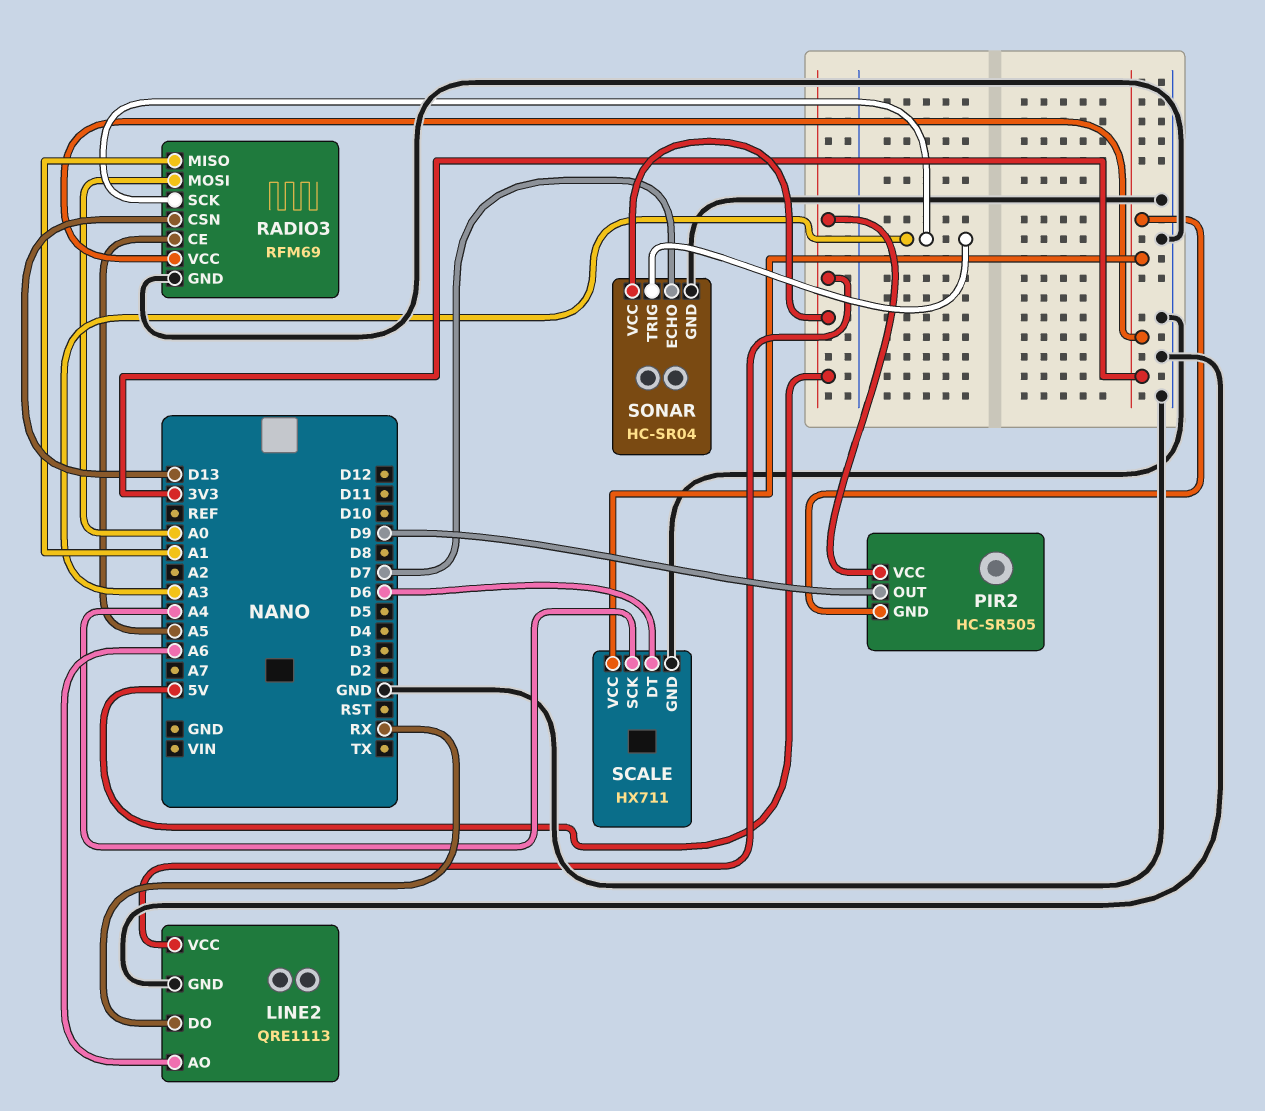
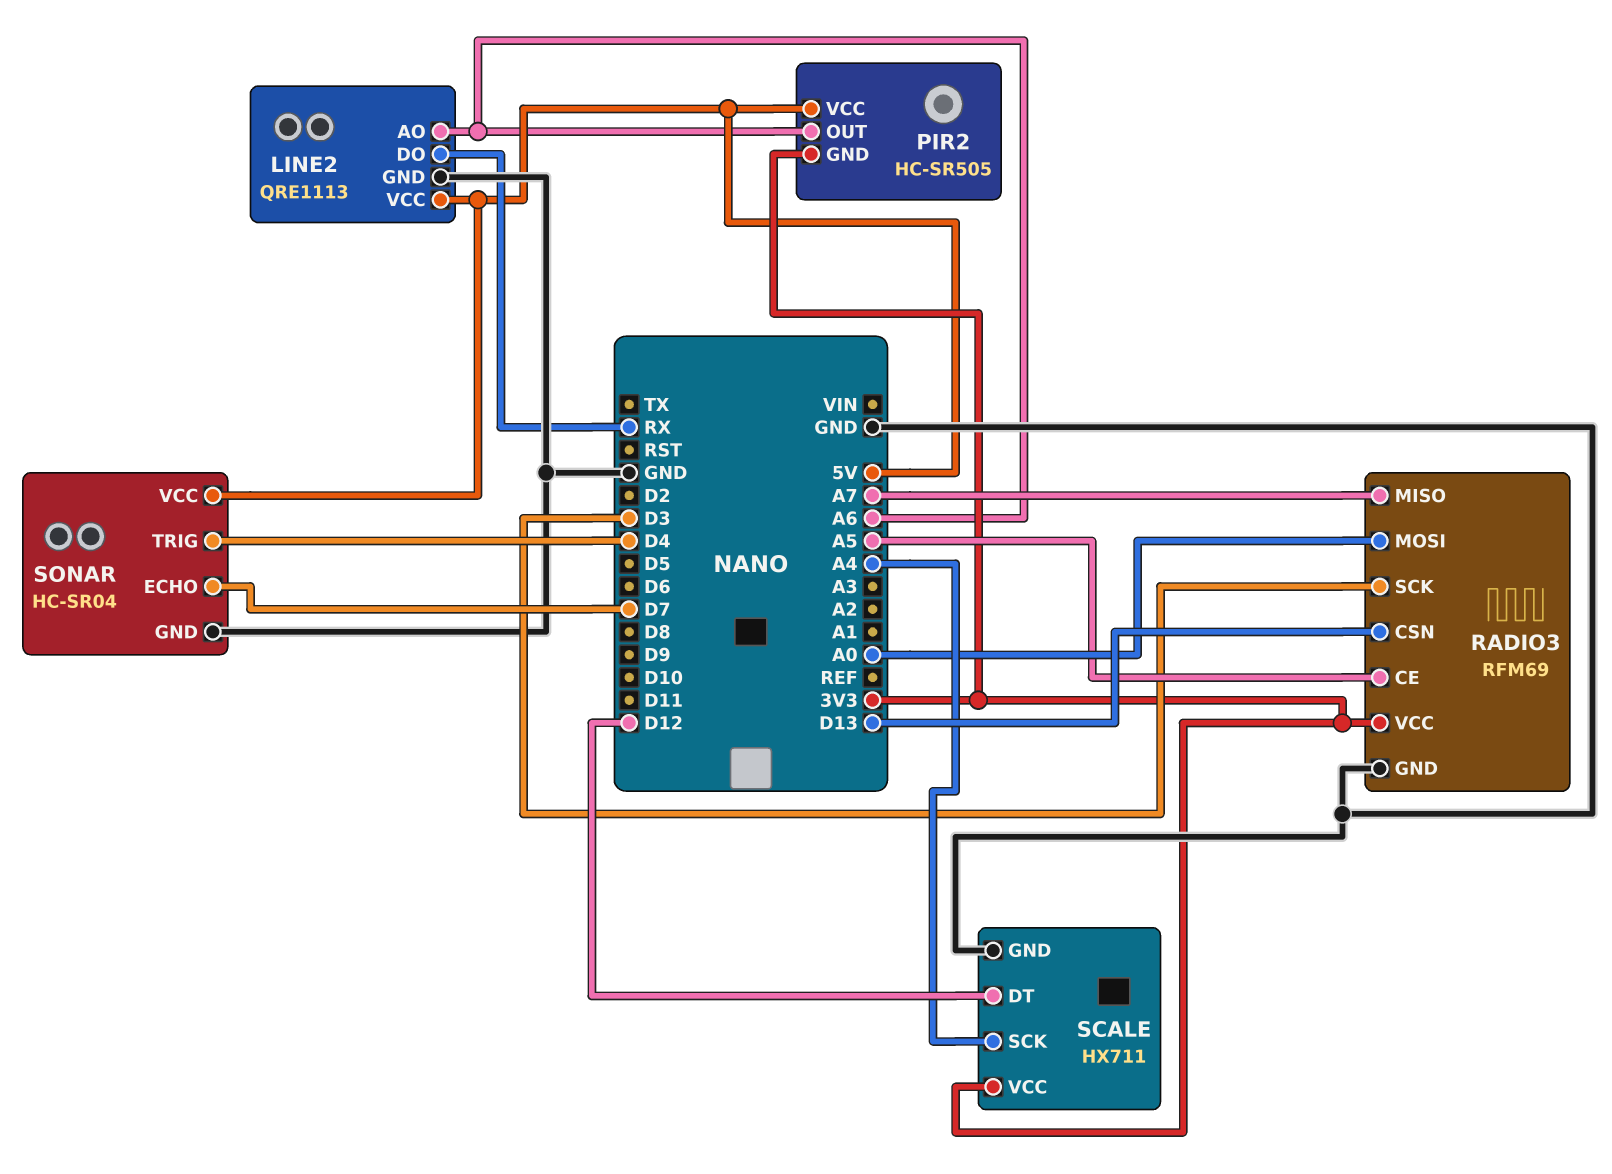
PIR2 pin OUT: D9 -> A6
RADIO3 pin MISO: A1 -> A7
RADIO3 pin SCK: A3 -> D3
SCALE pin DT: D6 -> D12
SONAR pin TRIG: A3 -> D4

